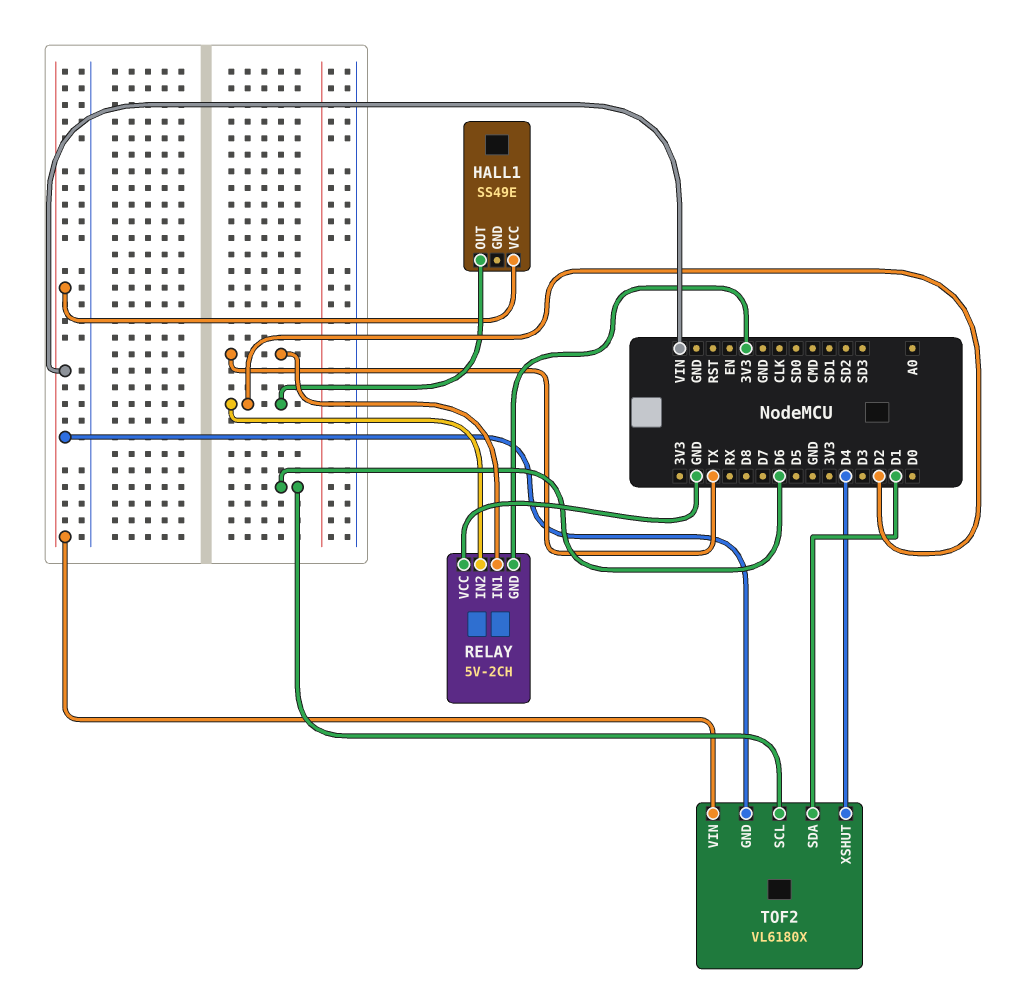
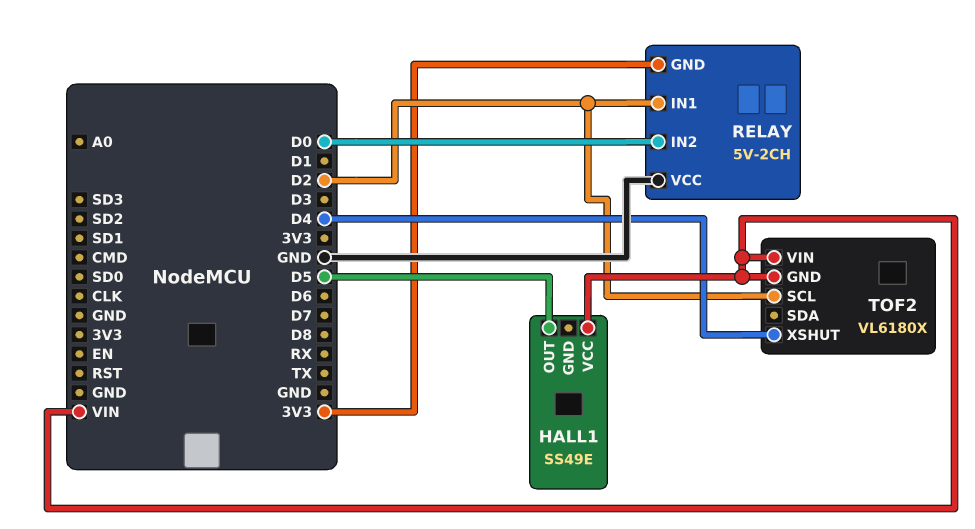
HALL1 pin OUT: D2 -> D5
RELAY pin IN1: TX -> D2
RELAY pin IN2: D2 -> D0
TOF2 pin SCL: D6 -> D2
TOF2 pin SDA: D1 -> none

